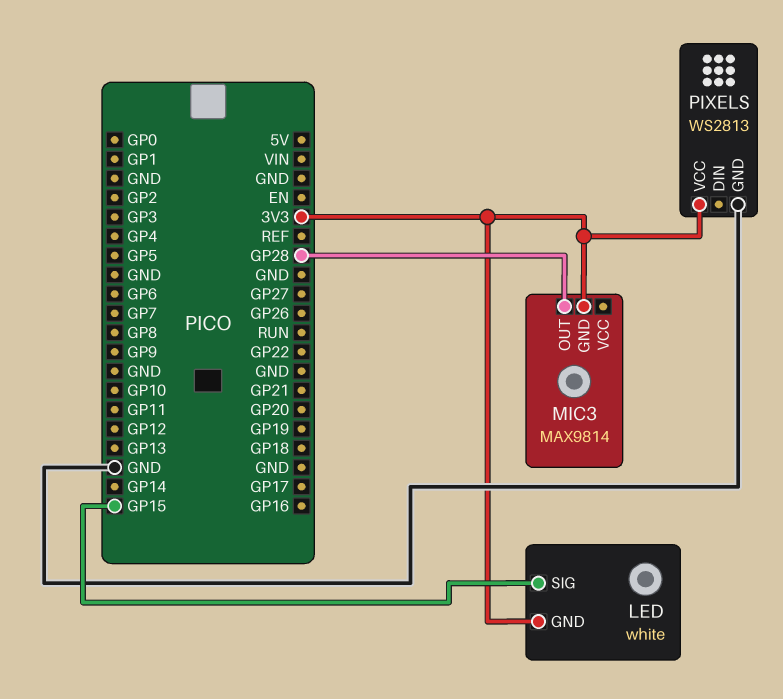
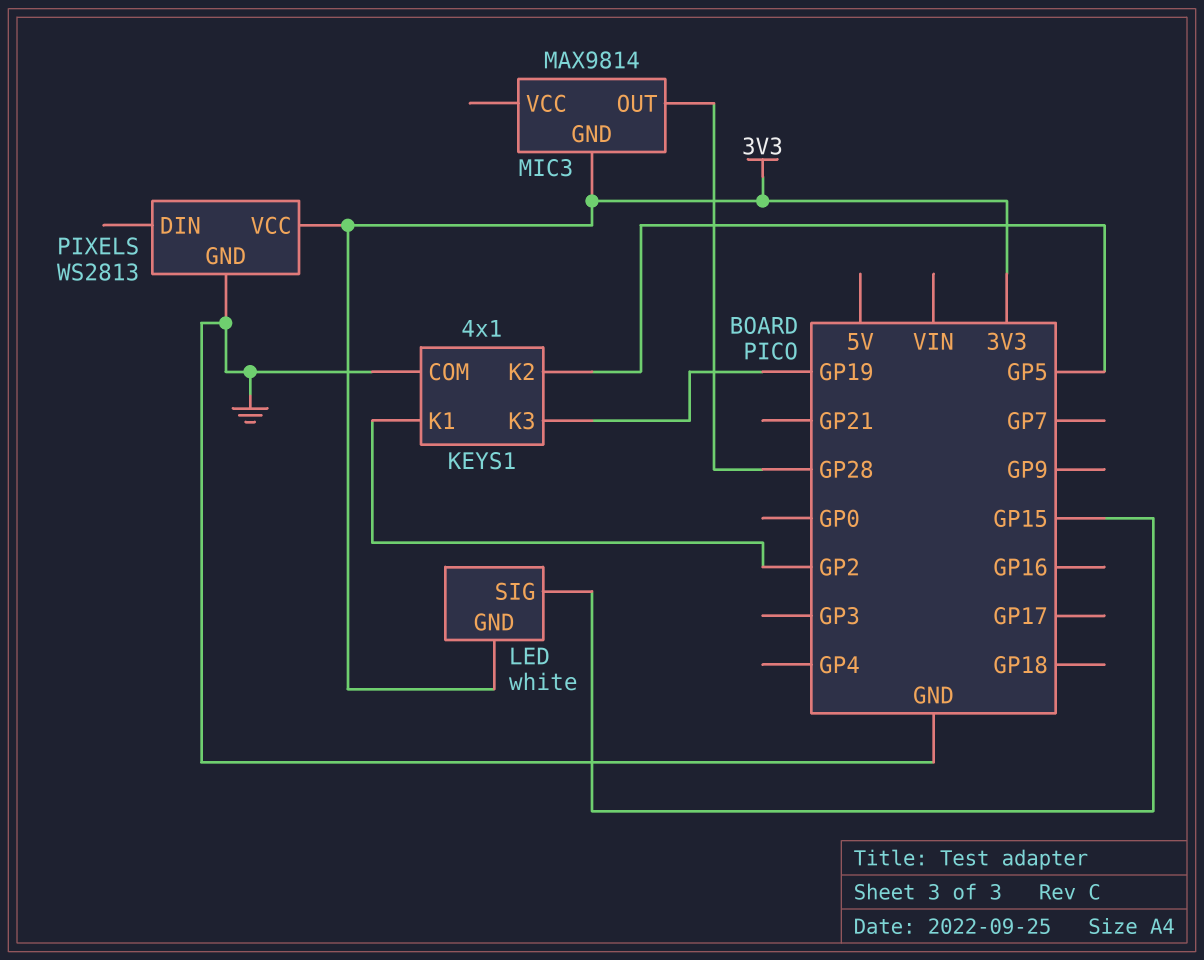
KEYS1: none -> 4x1
KEYS1 pin COM: none -> GND
KEYS1 pin K1: none -> GP2
KEYS1 pin K2: none -> GP5
KEYS1 pin K3: none -> GP19

